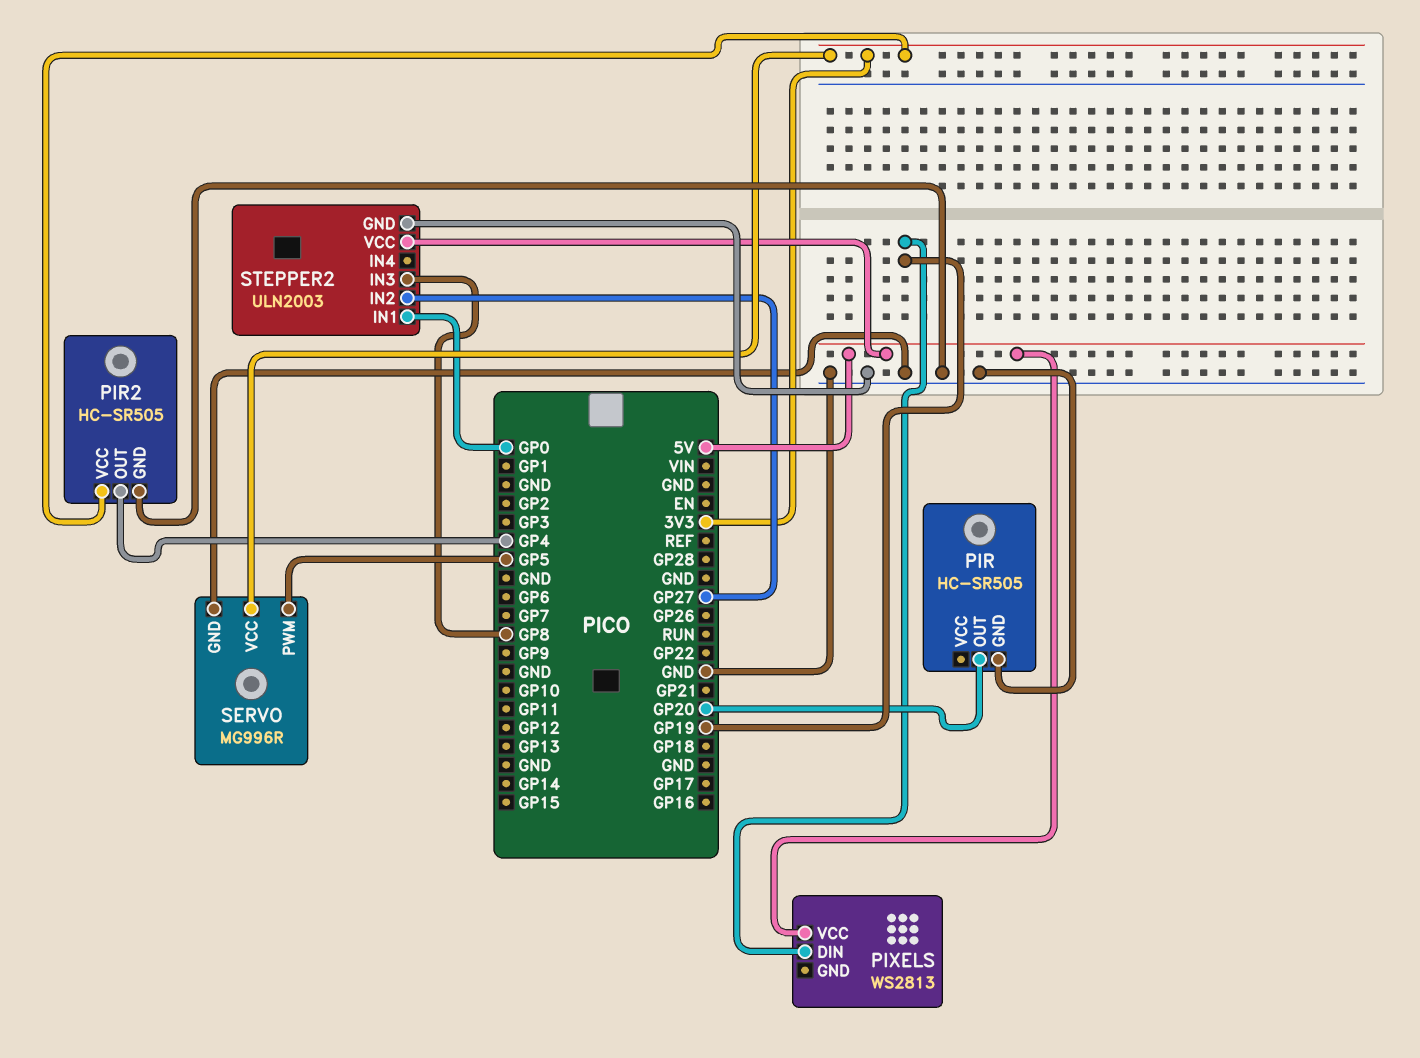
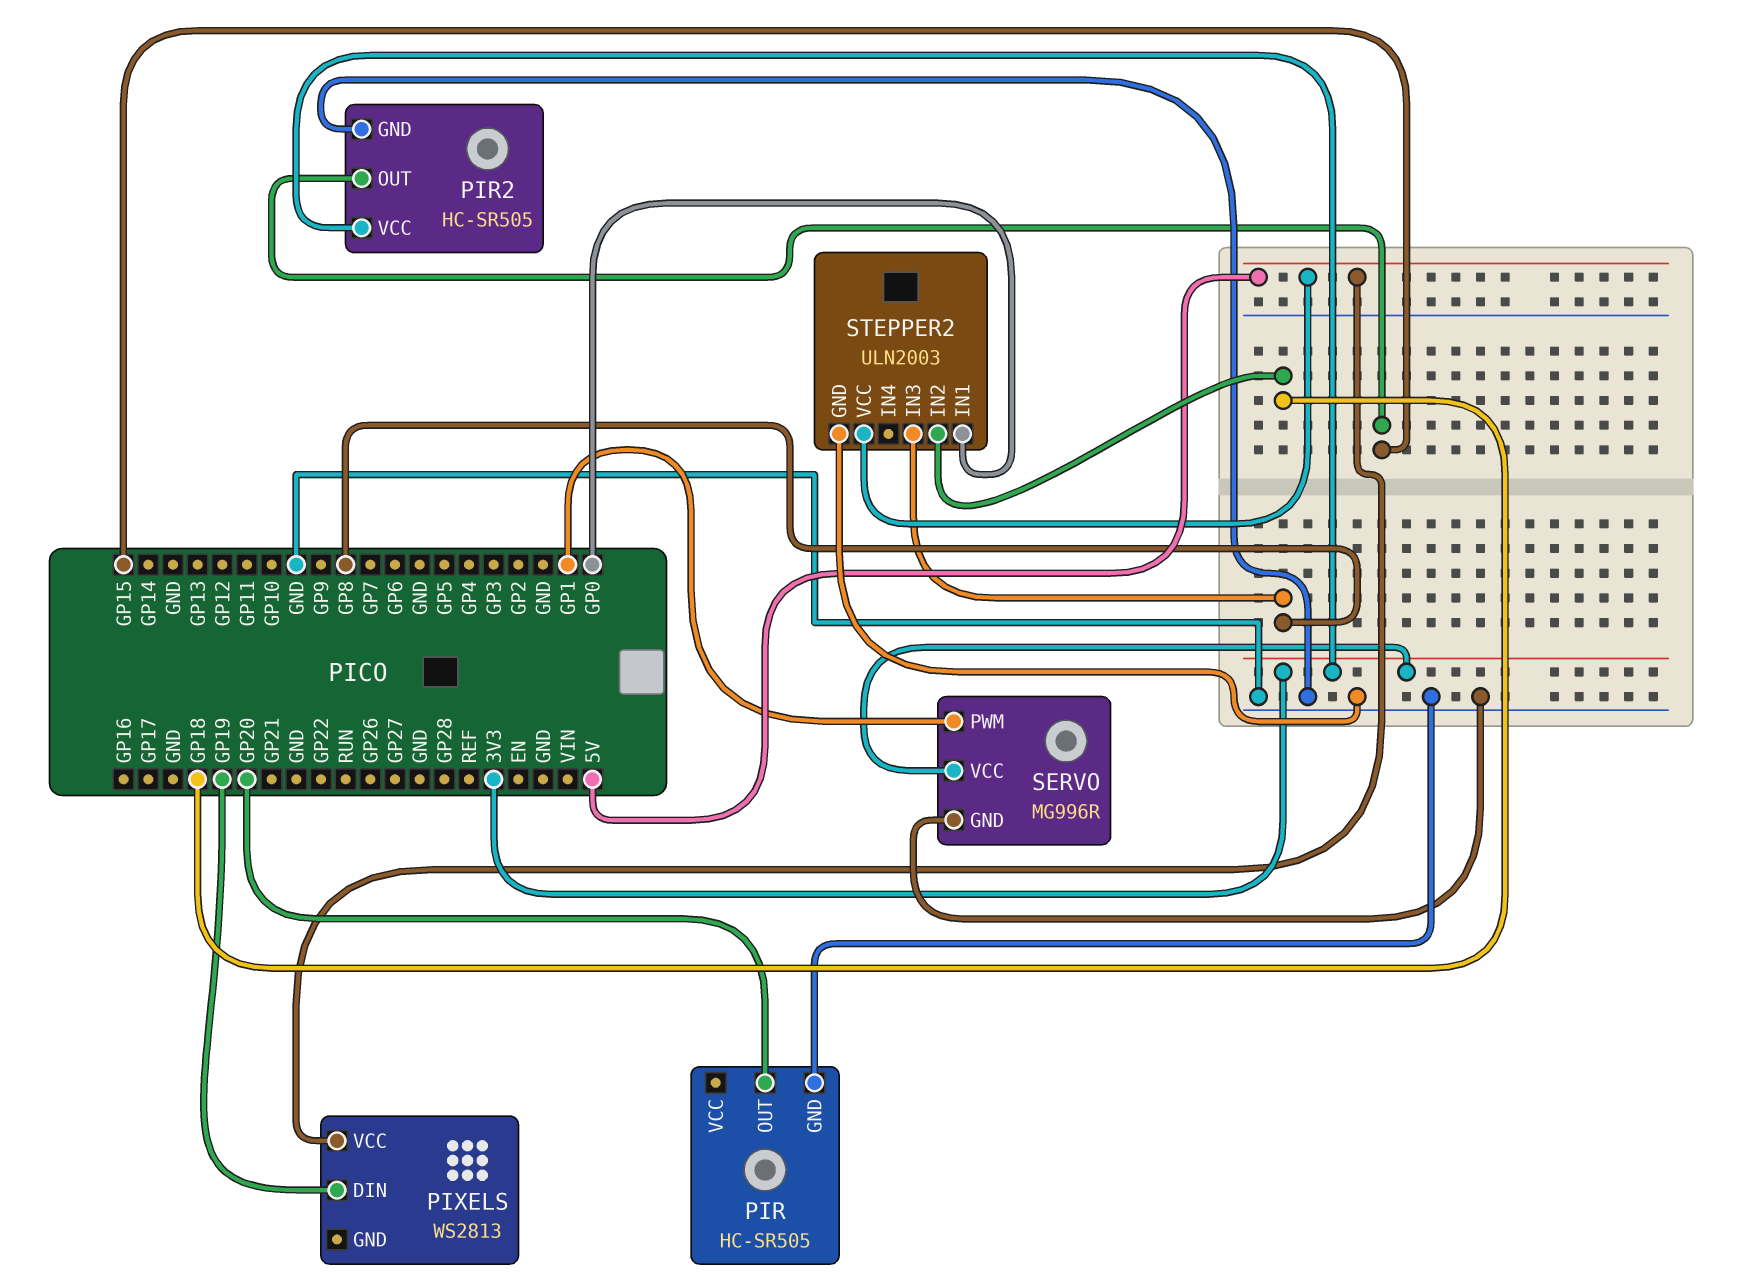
PIR2 pin OUT: GP4 -> GP15
SERVO pin PWM: GP5 -> GP1
STEPPER2 pin IN2: GP27 -> GP18

